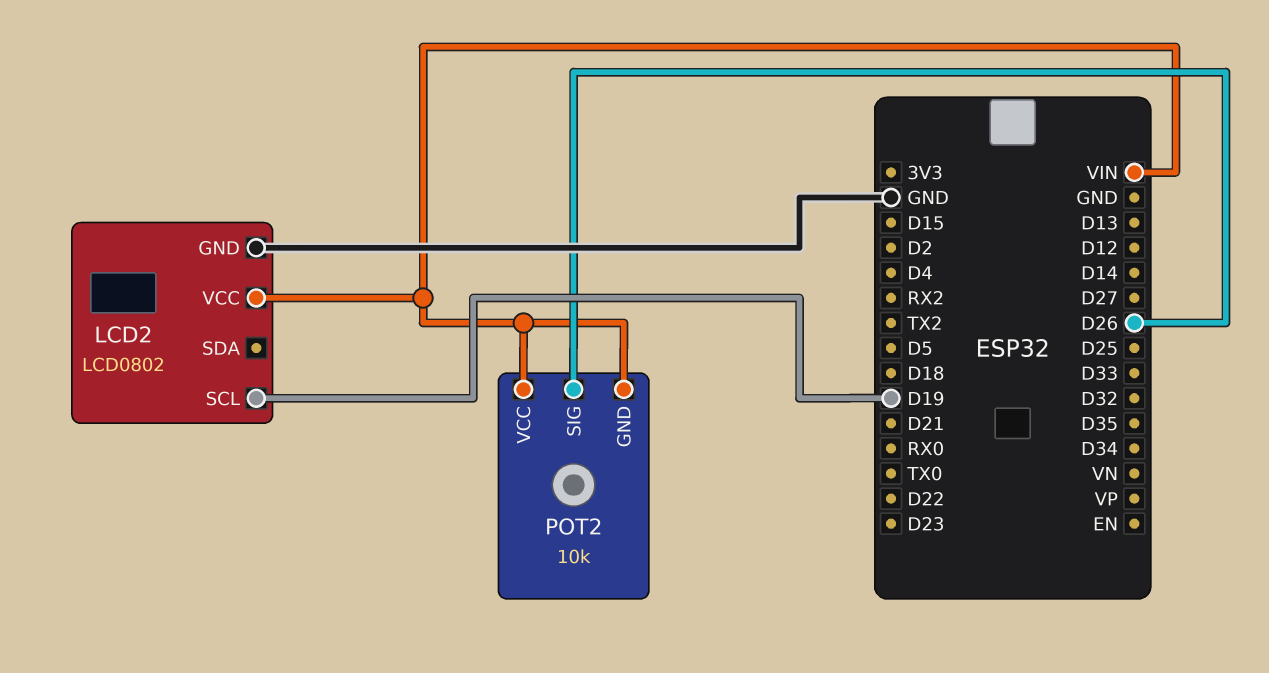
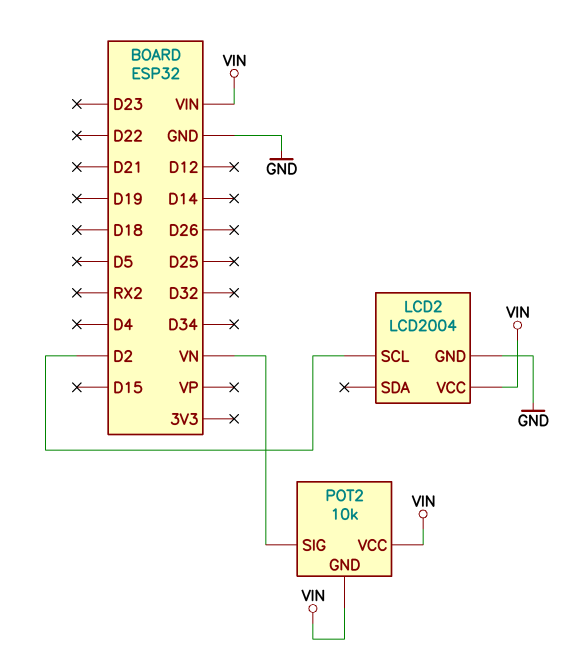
LCD2: LCD0802 -> LCD2004
LCD2 pin SCL: D19 -> D2
POT2 pin SIG: D26 -> VN

